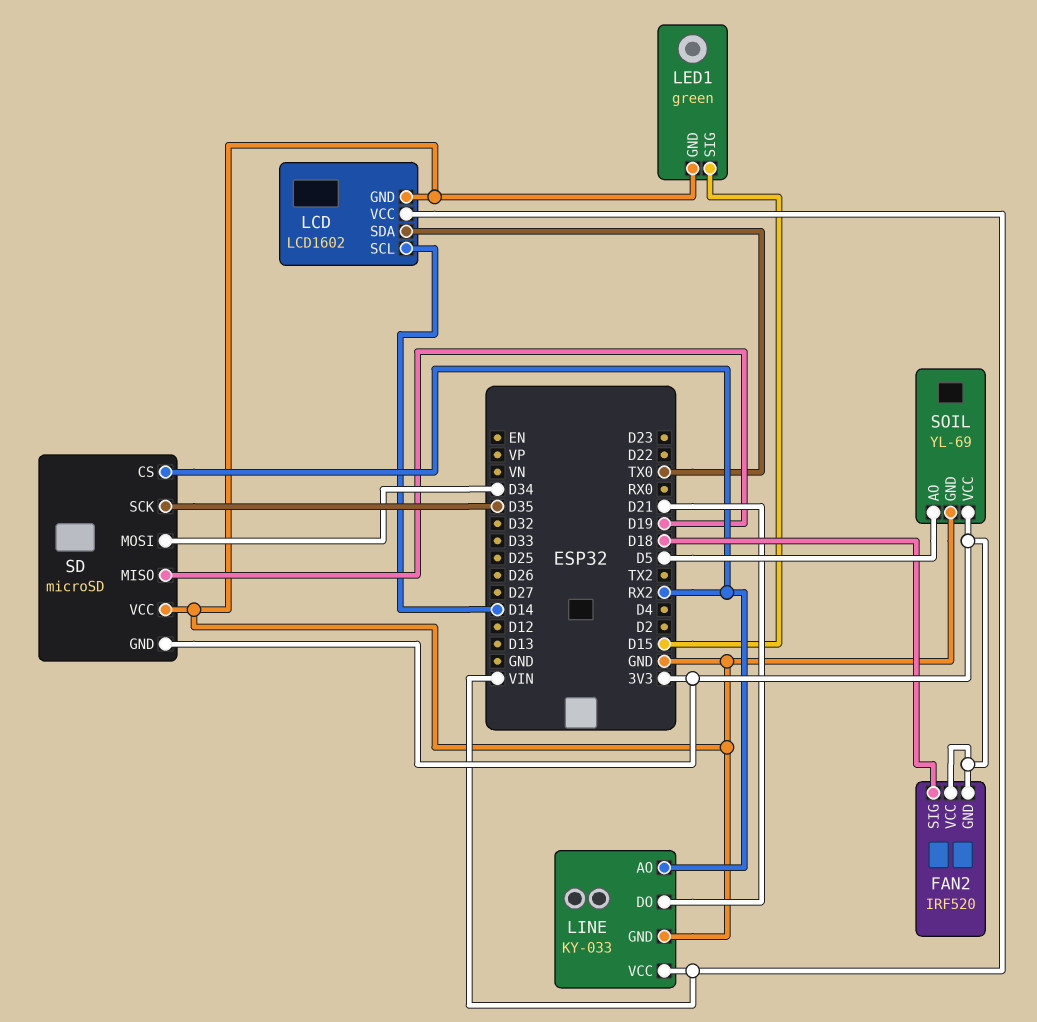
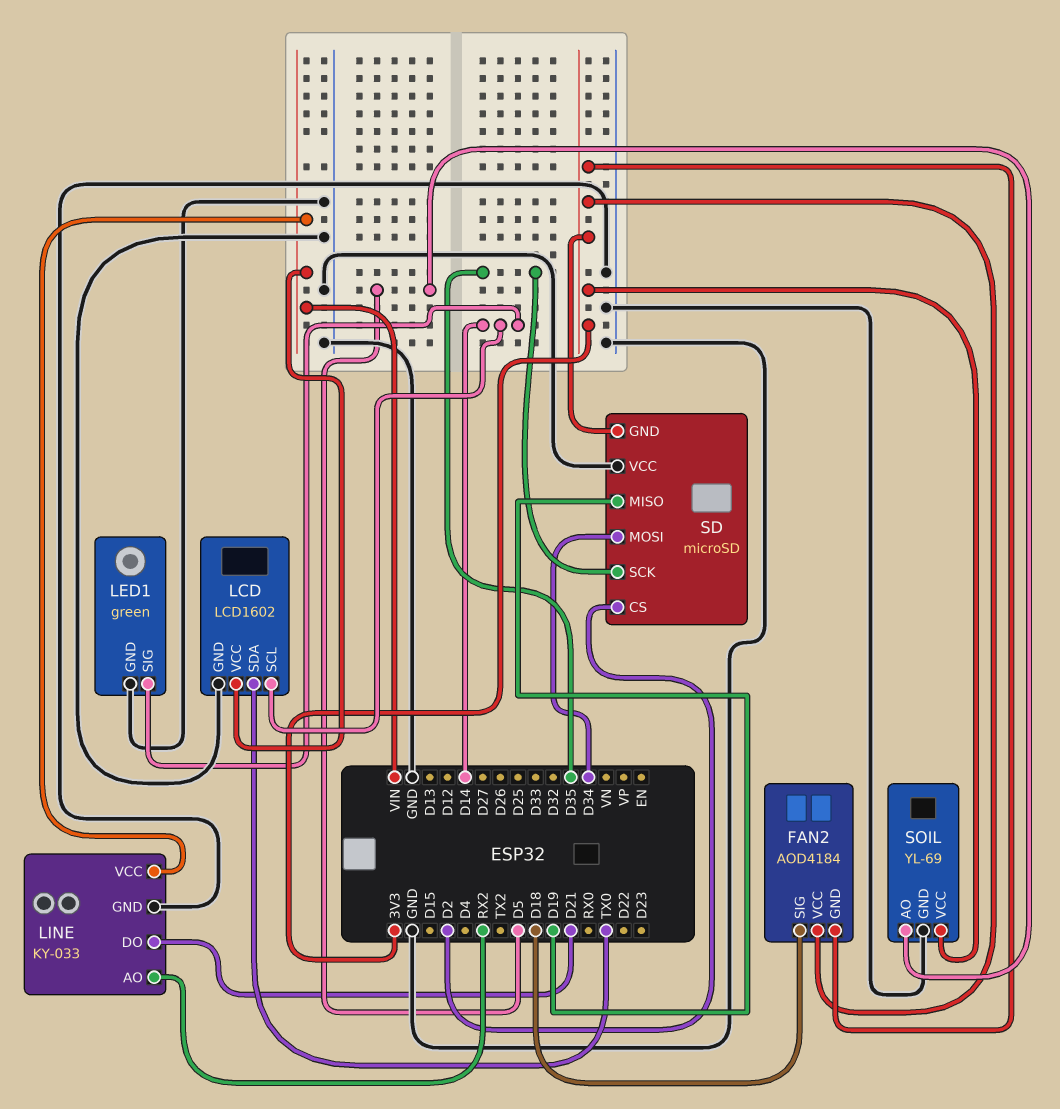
FAN2: IRF520 -> AOD4184
LED1 pin SIG: D15 -> D14
SD pin CS: RX2 -> D2

